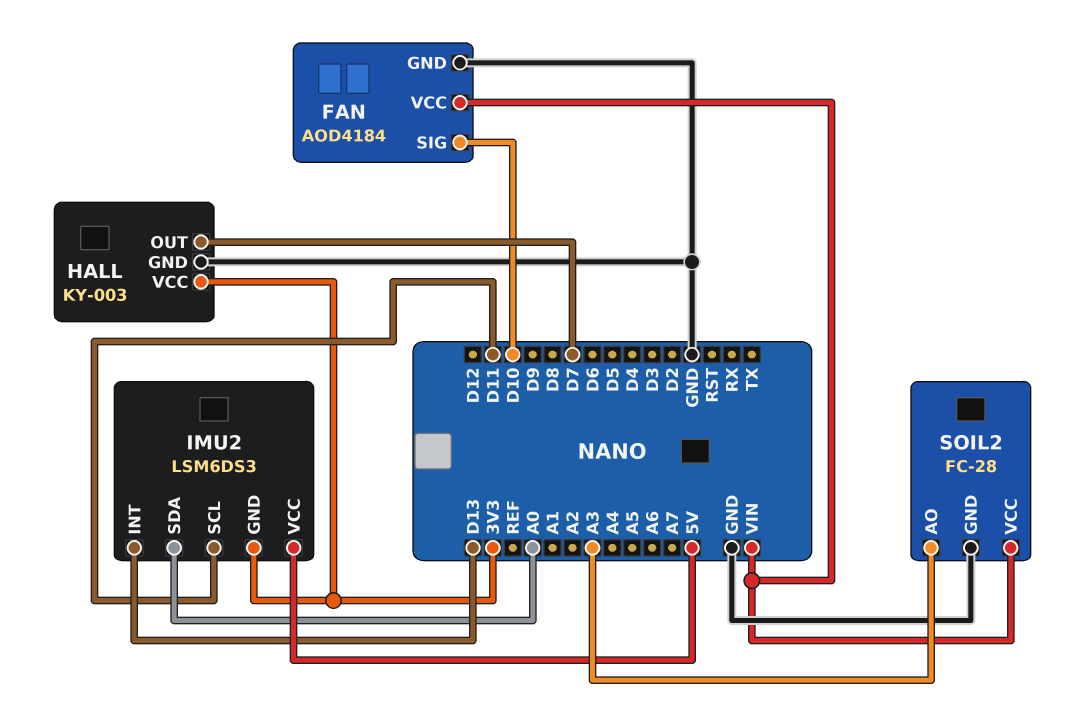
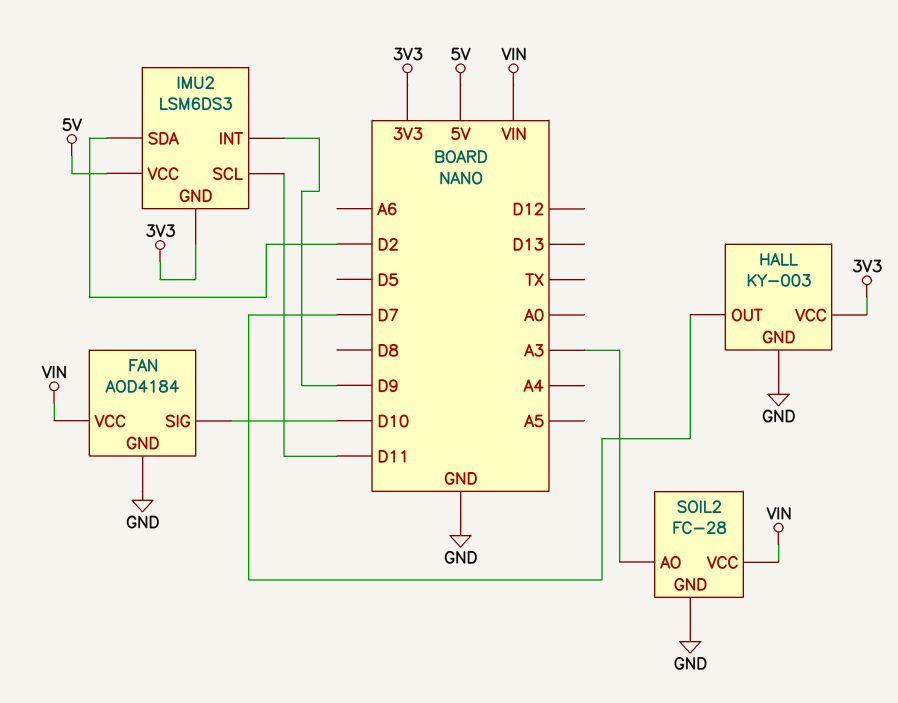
IMU2 pin INT: D13 -> D9
IMU2 pin SDA: A0 -> D2

